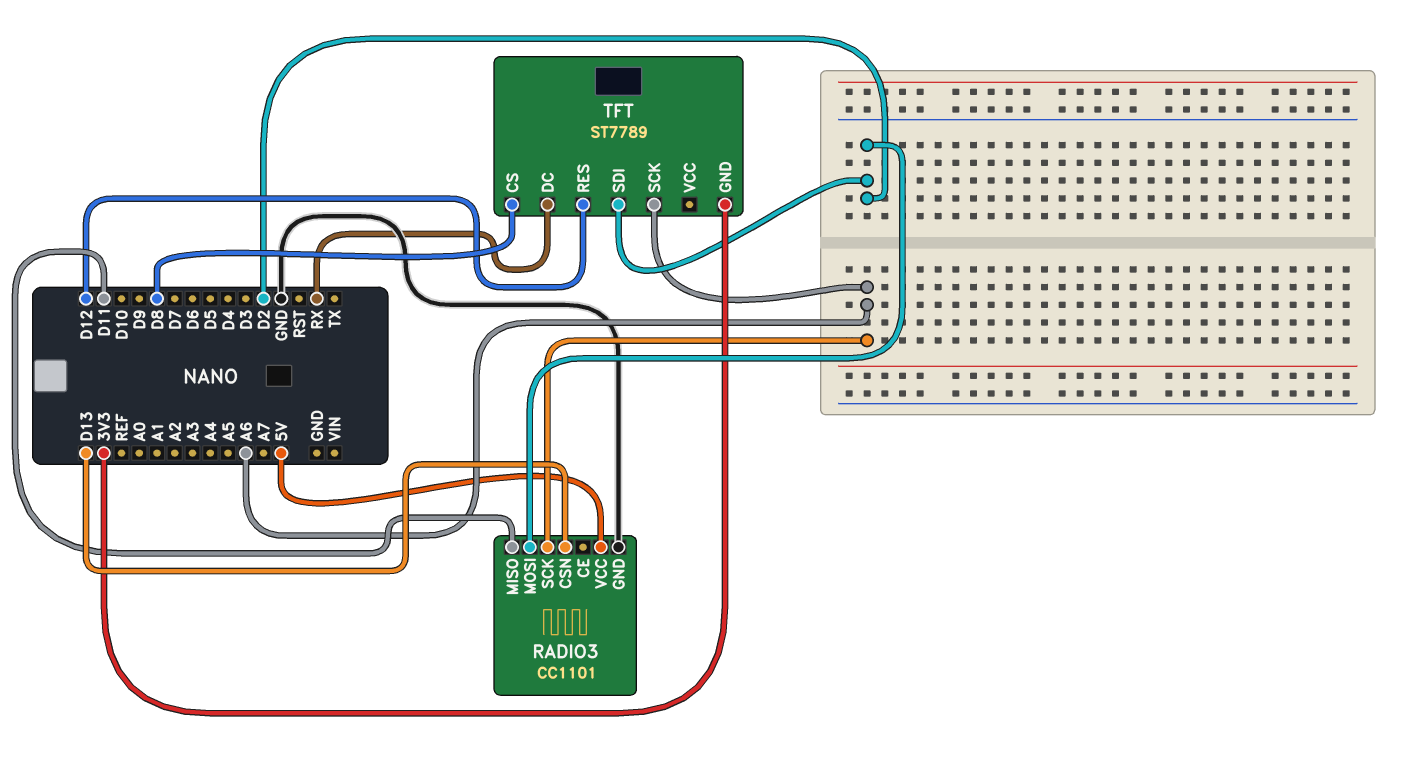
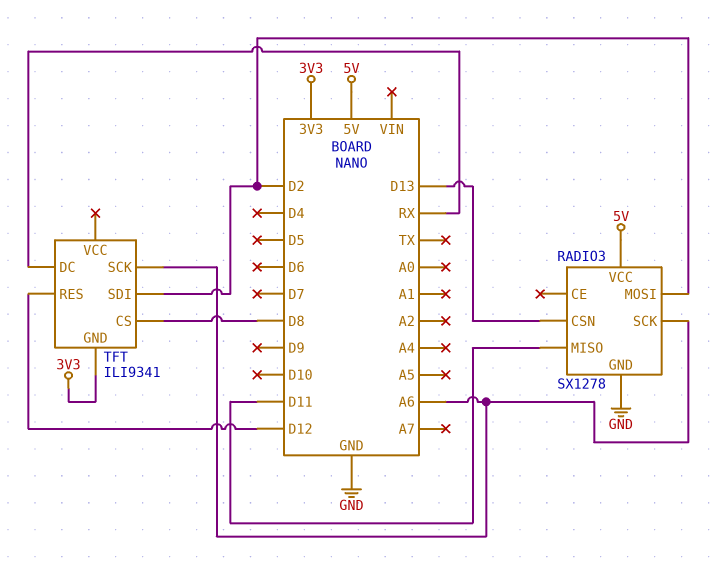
RADIO3: CC1101 -> SX1278
TFT: ST7789 -> ILI9341

